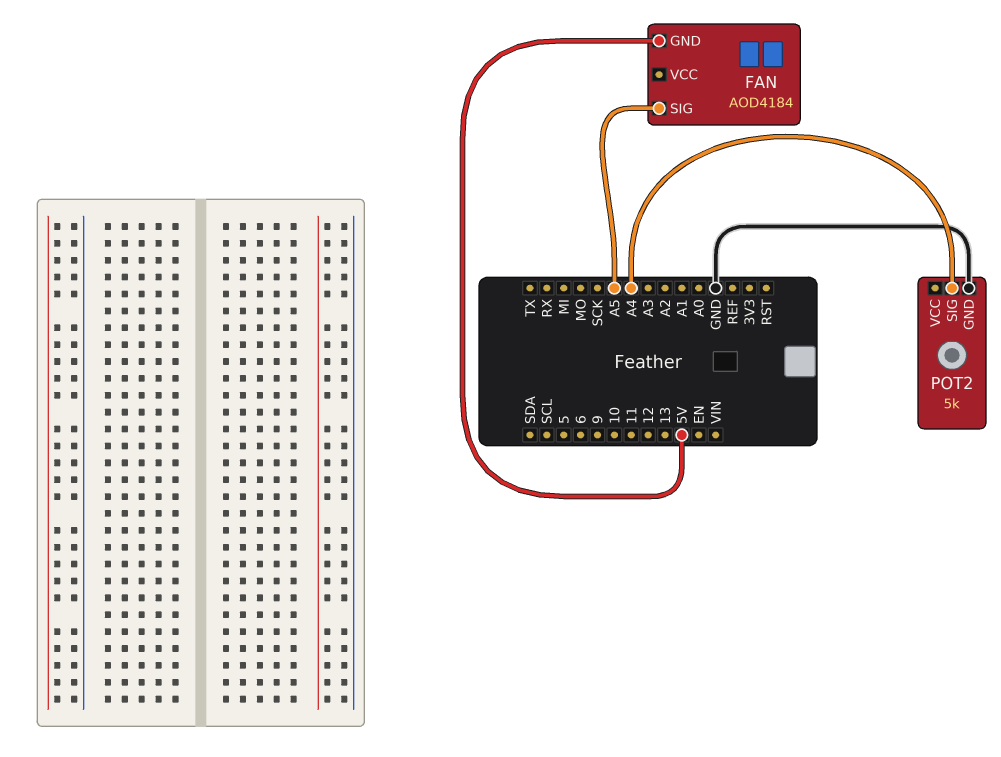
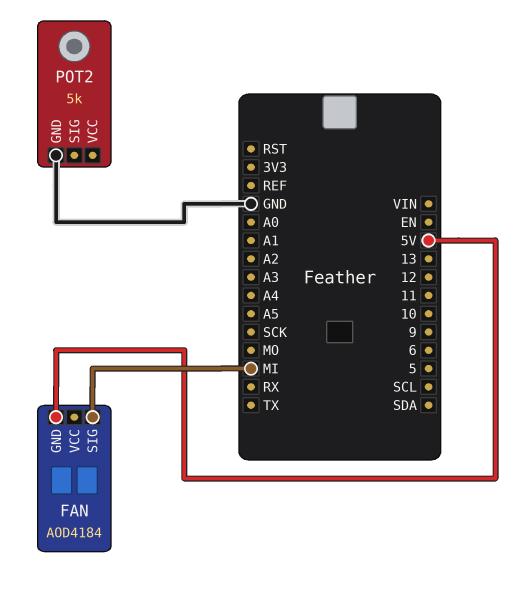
FAN pin SIG: A5 -> MI
POT2 pin SIG: A4 -> none

